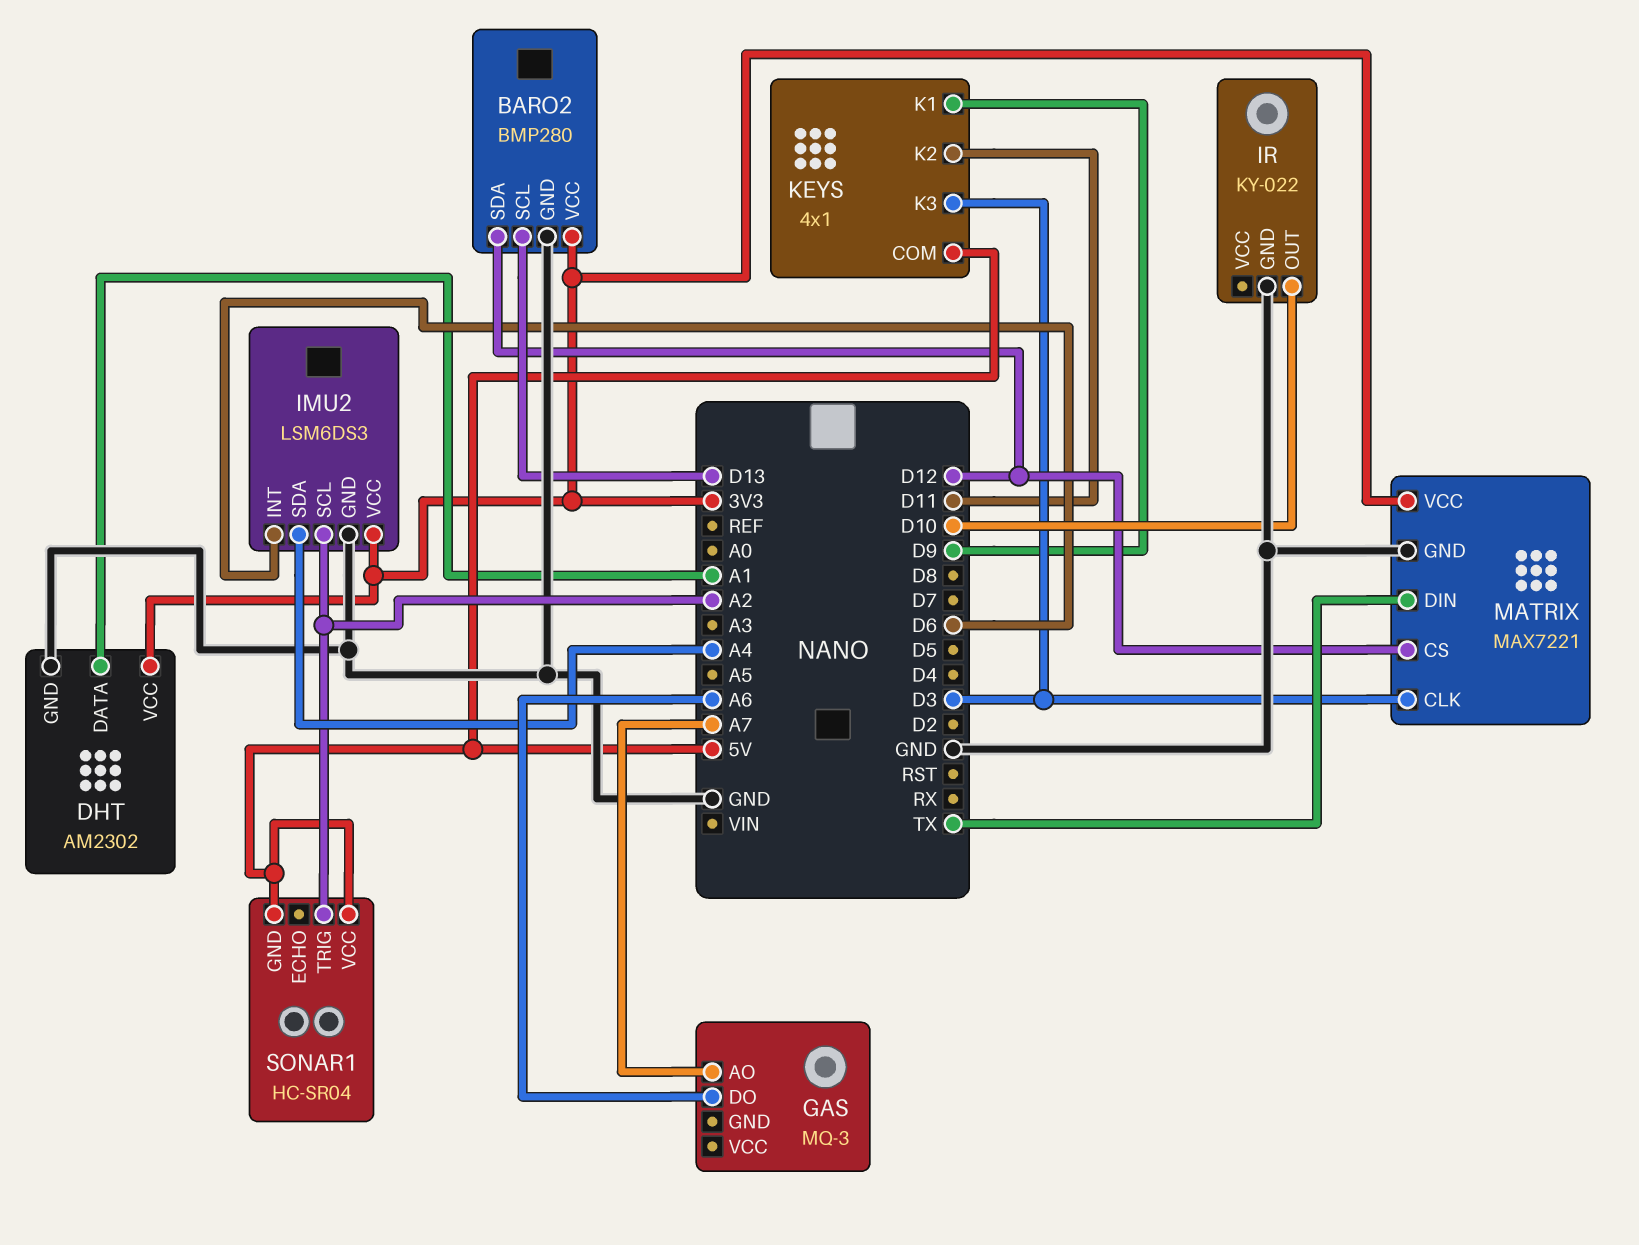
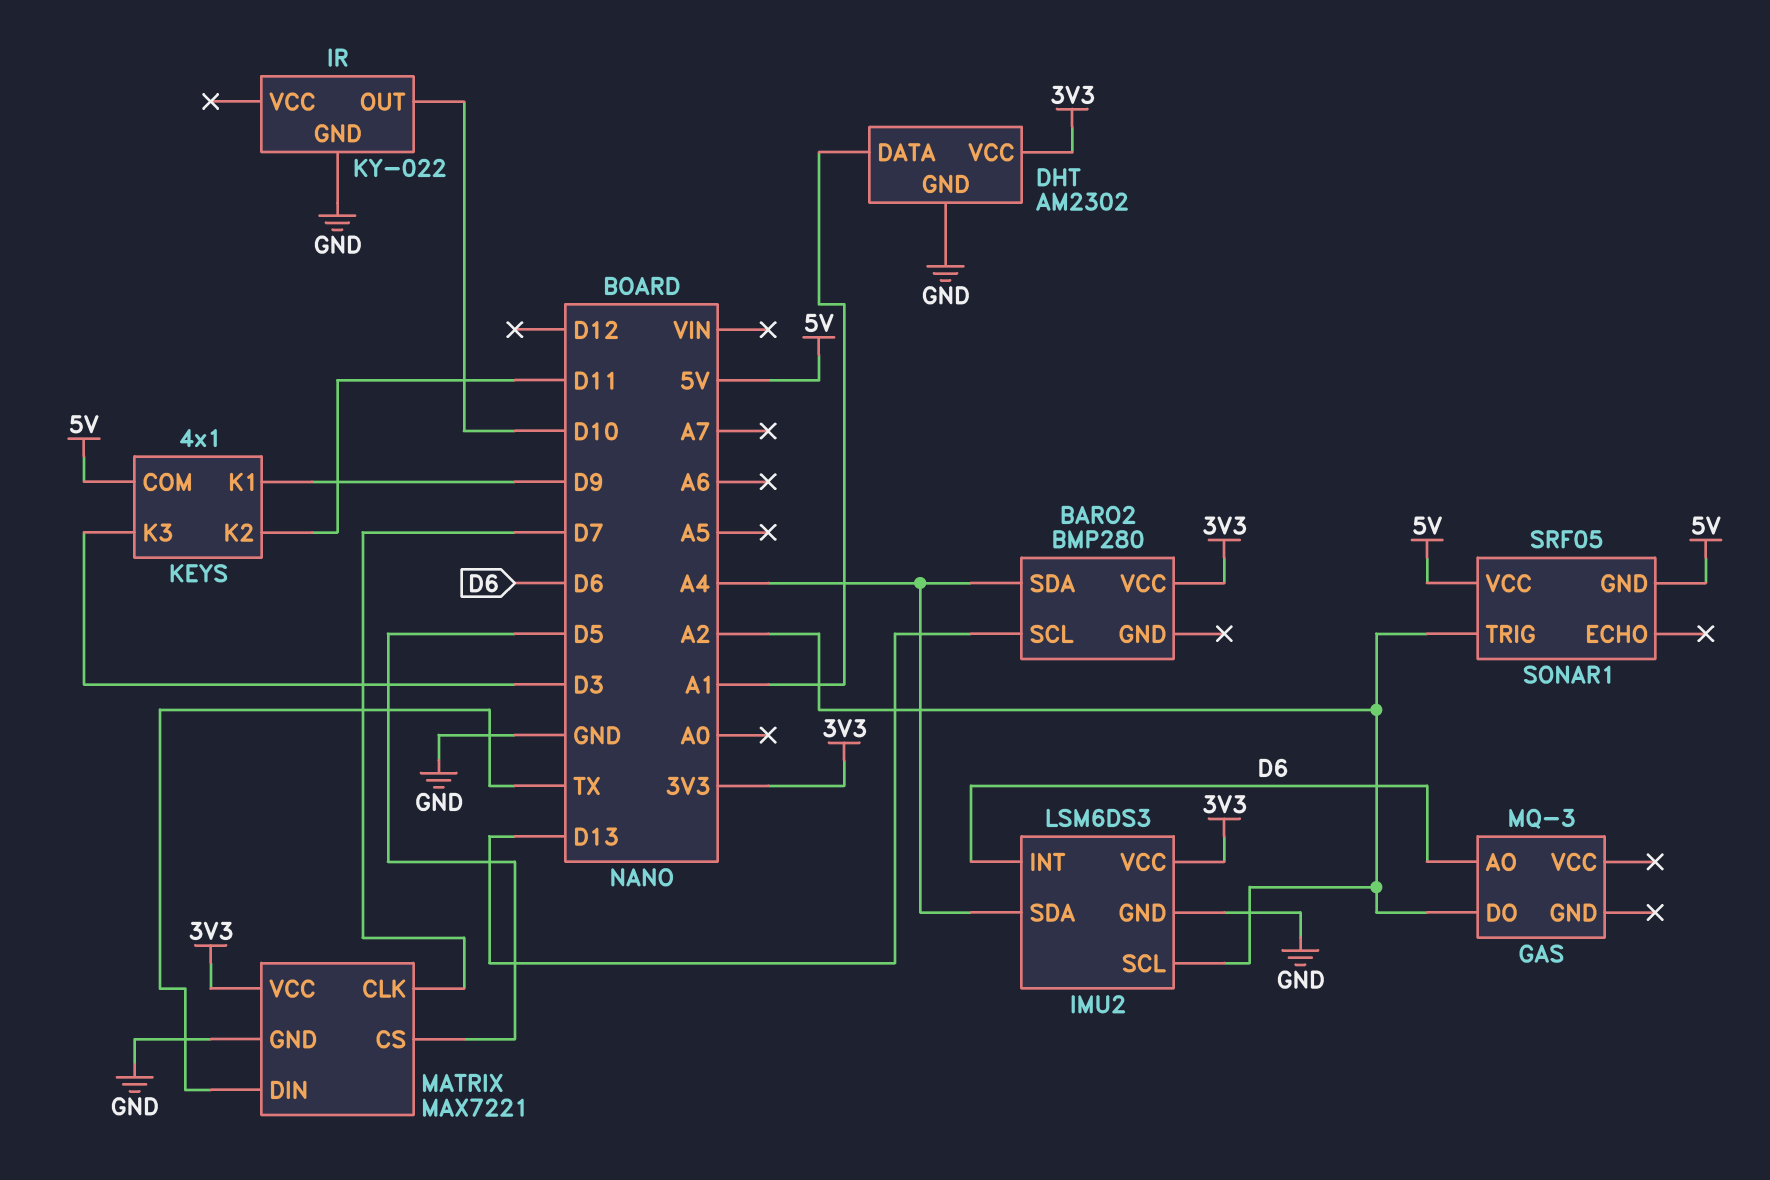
BARO2 pin GND: GND -> none
BARO2 pin SDA: D12 -> A4
GAS pin AO: A7 -> D6
GAS pin DO: A6 -> A2
MATRIX pin CLK: D3 -> D7
MATRIX pin CS: D12 -> D5
SONAR1: HC-SR04 -> SRF05

